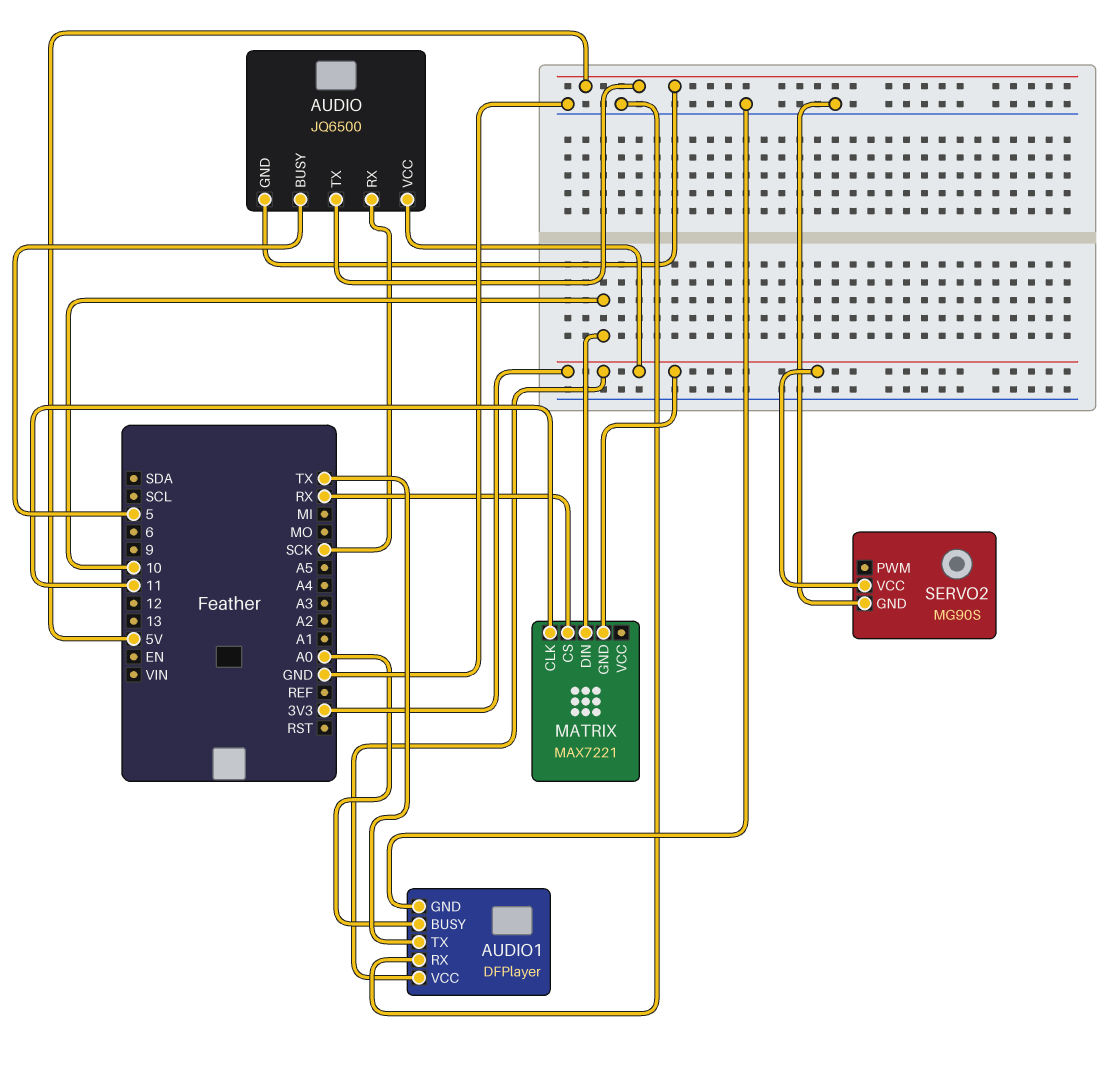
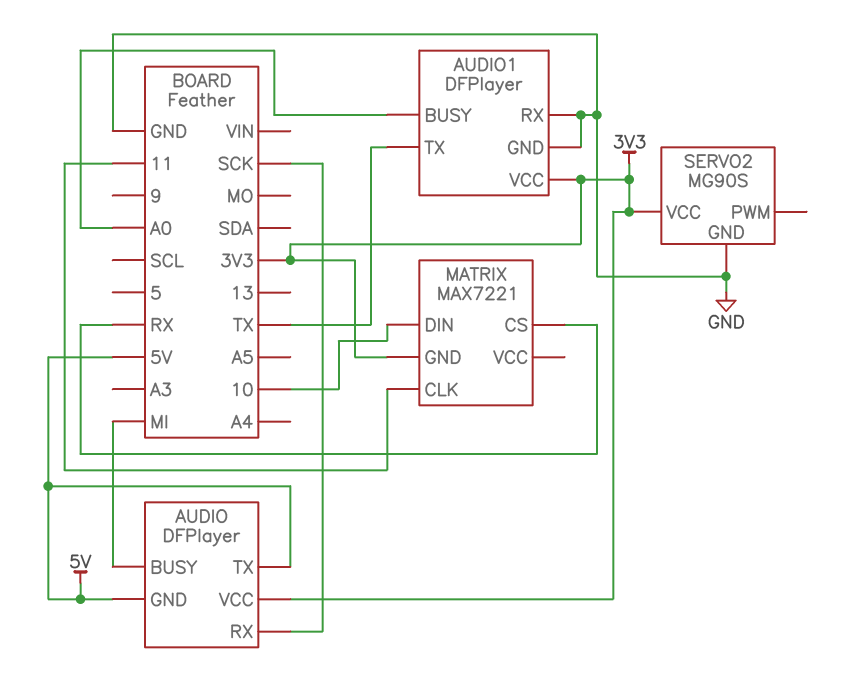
AUDIO: JQ6500 -> DFPlayer
AUDIO pin BUSY: 5 -> MI

